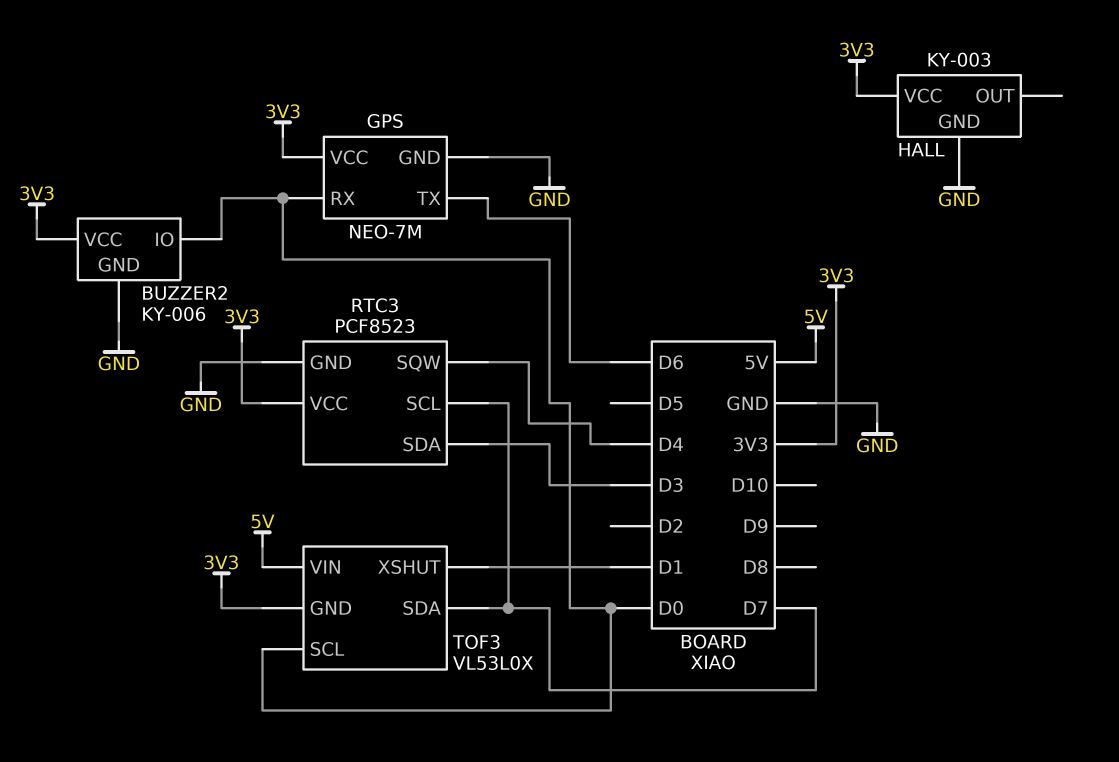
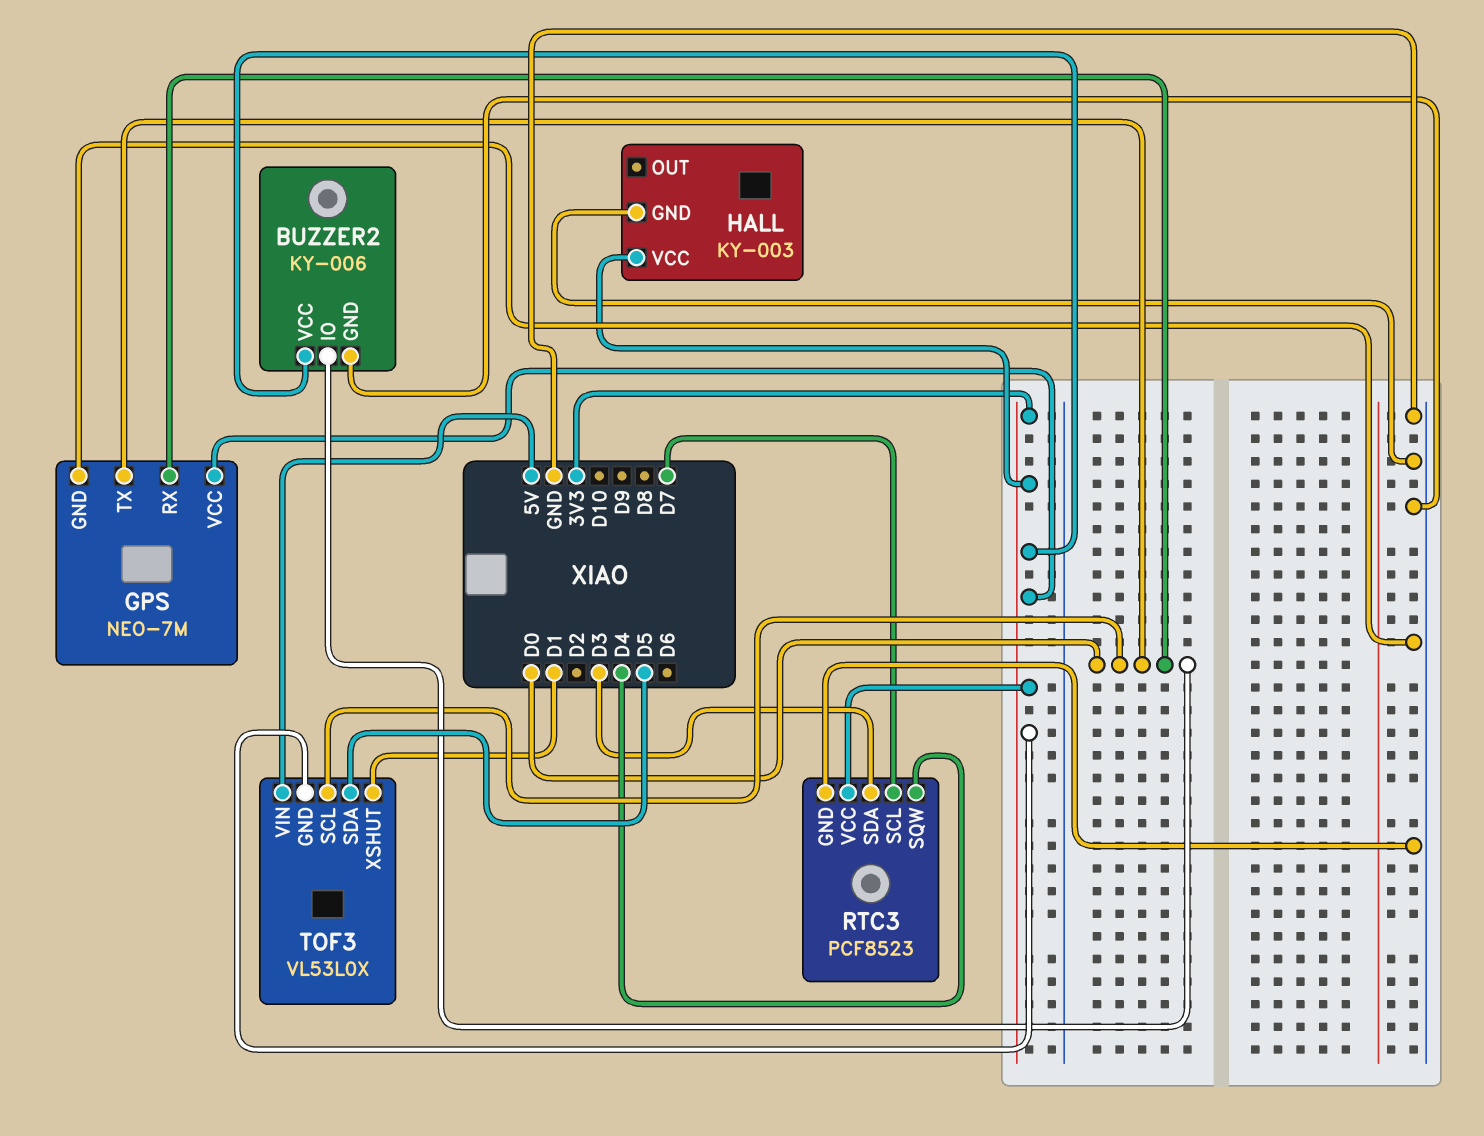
GPS pin TX: D6 -> D0
TOF3 pin SDA: D7 -> D5

